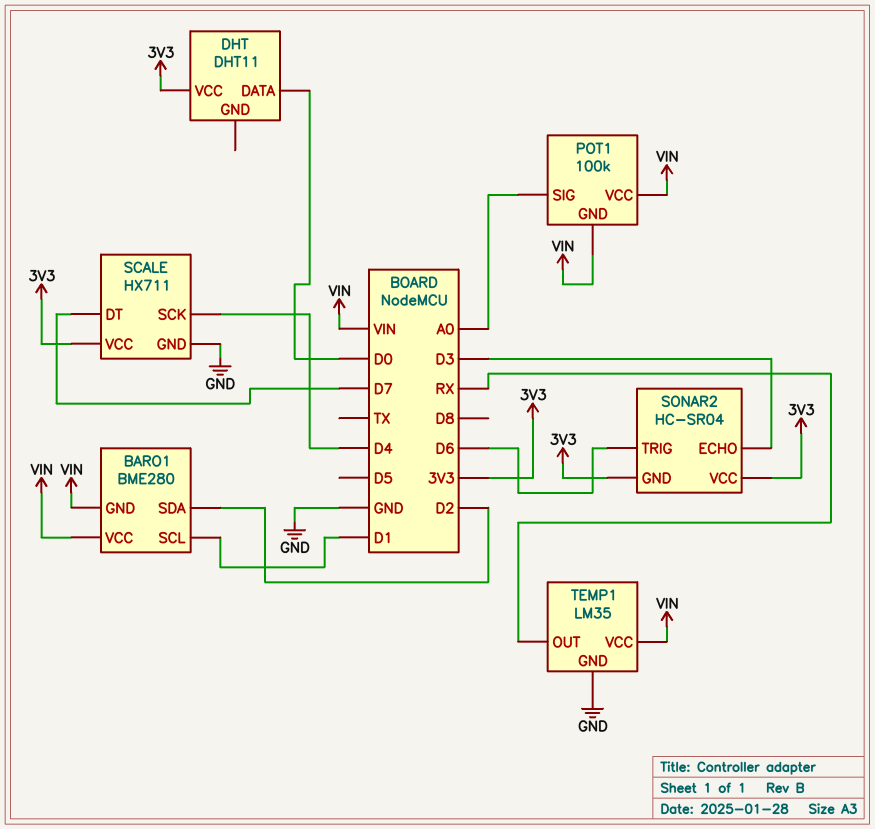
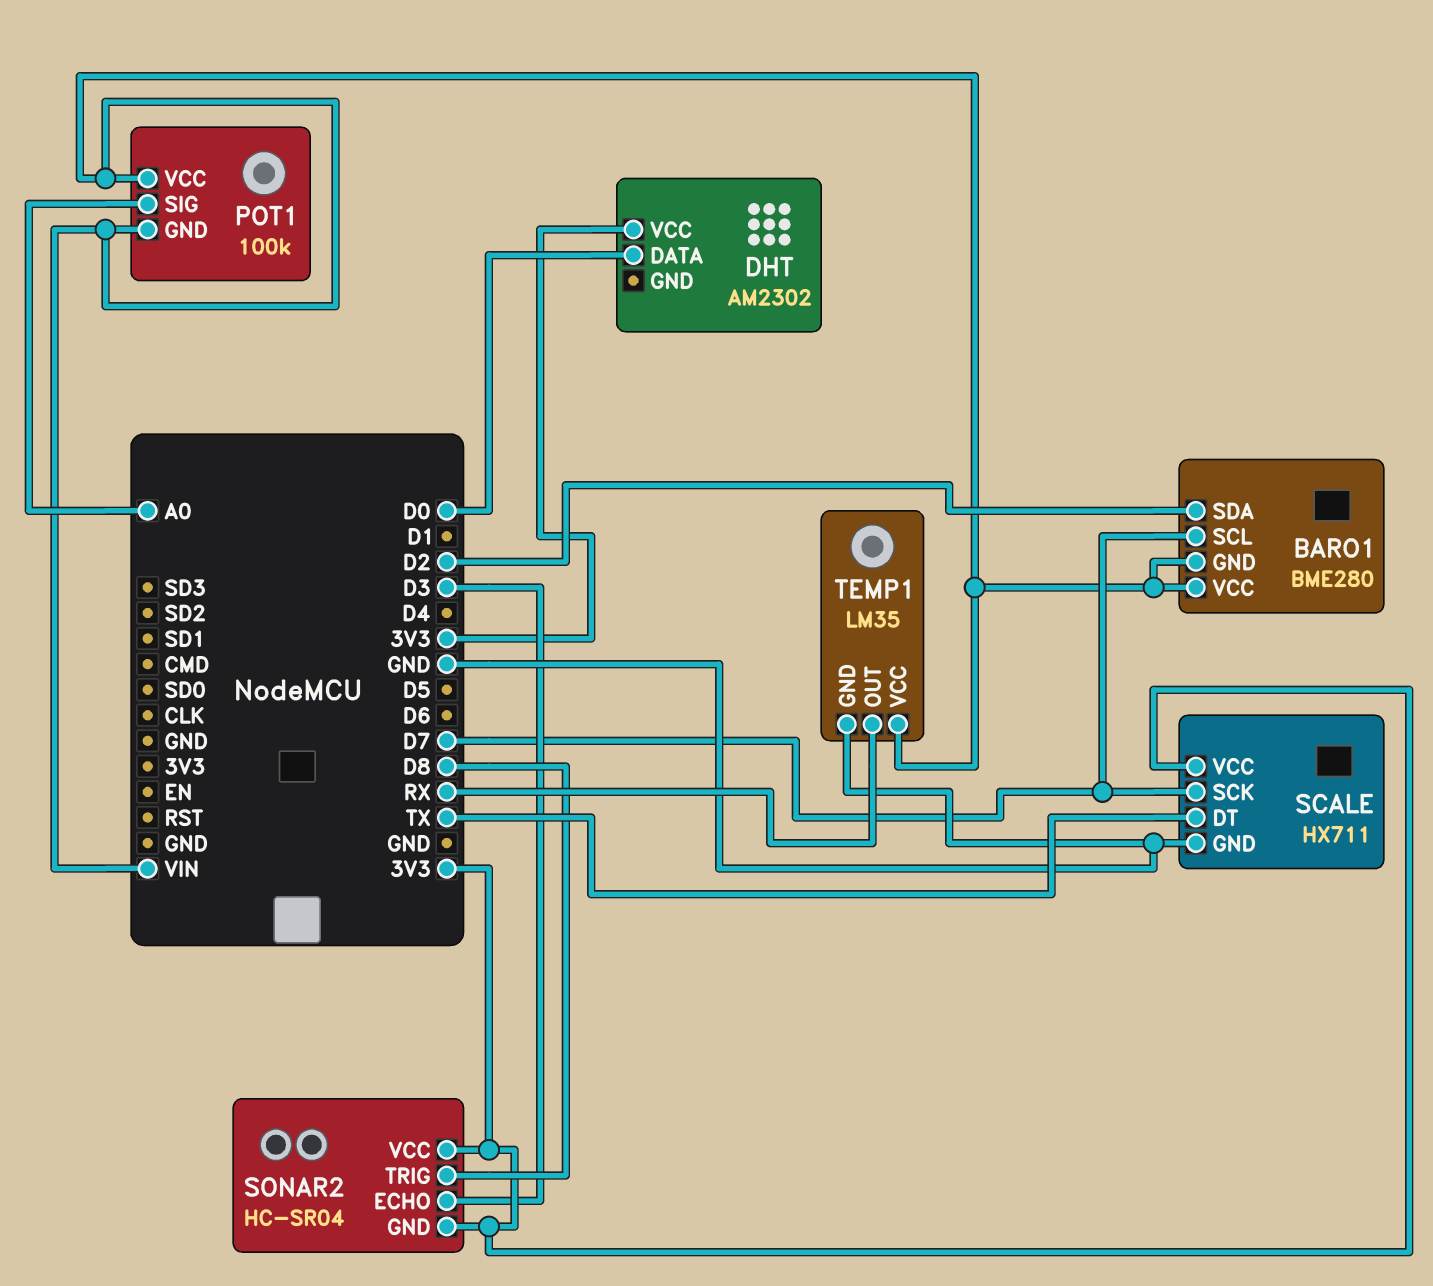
BARO1 pin SCL: D1 -> D7
DHT: DHT11 -> AM2302
SCALE pin DT: D7 -> TX
SCALE pin SCK: D4 -> D7
SONAR2 pin TRIG: D6 -> D8

